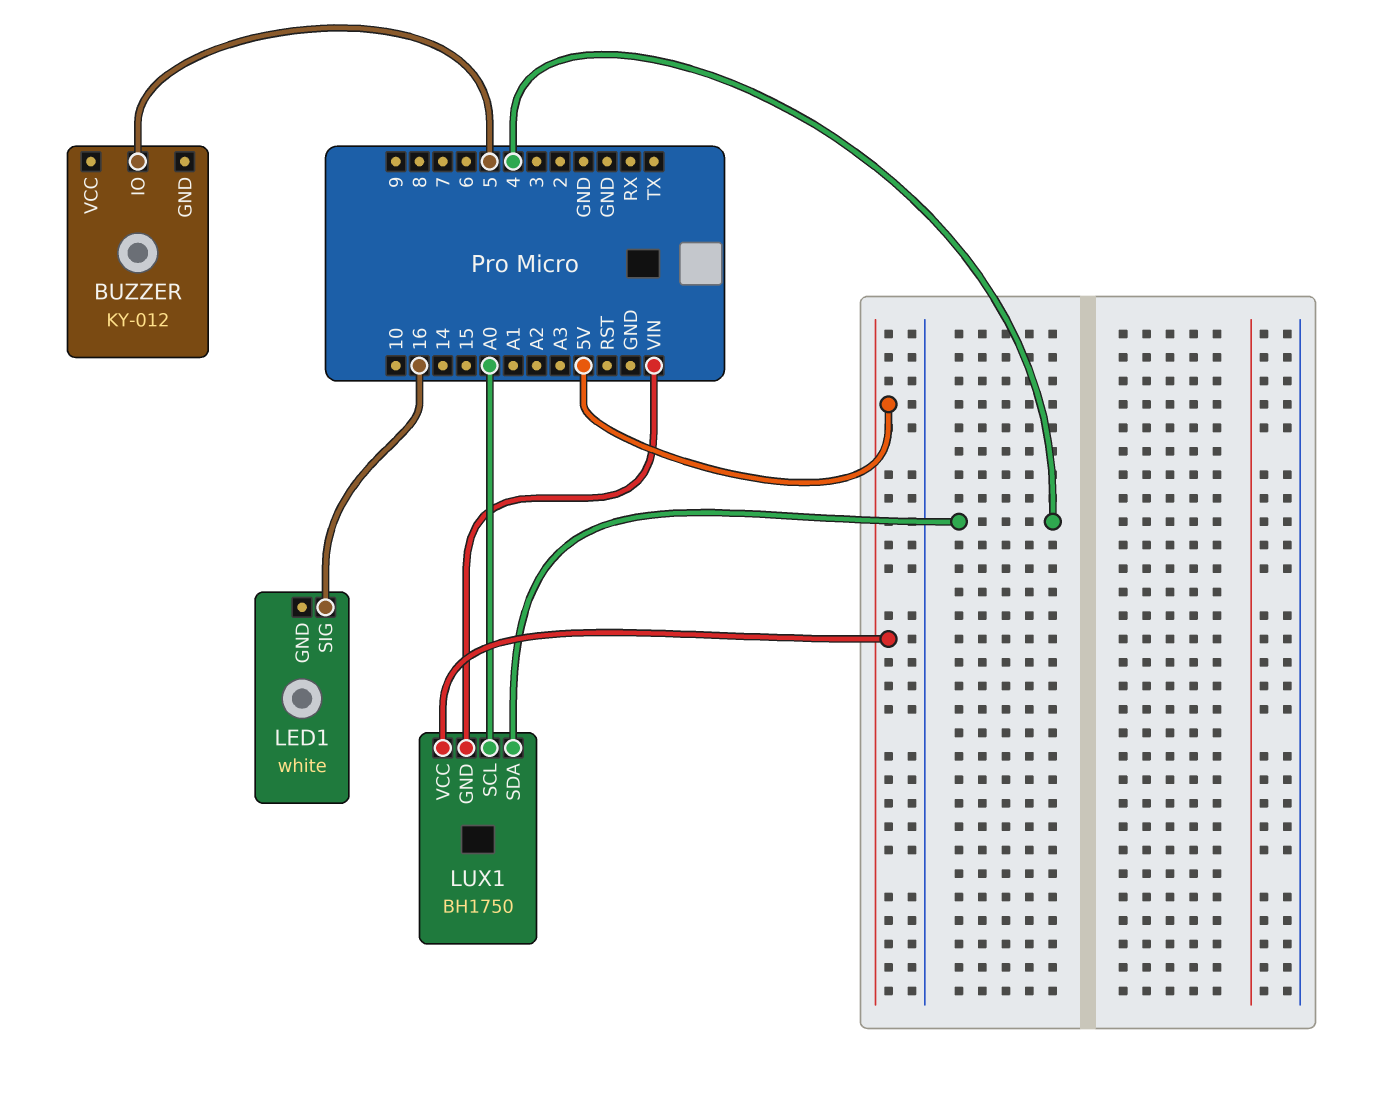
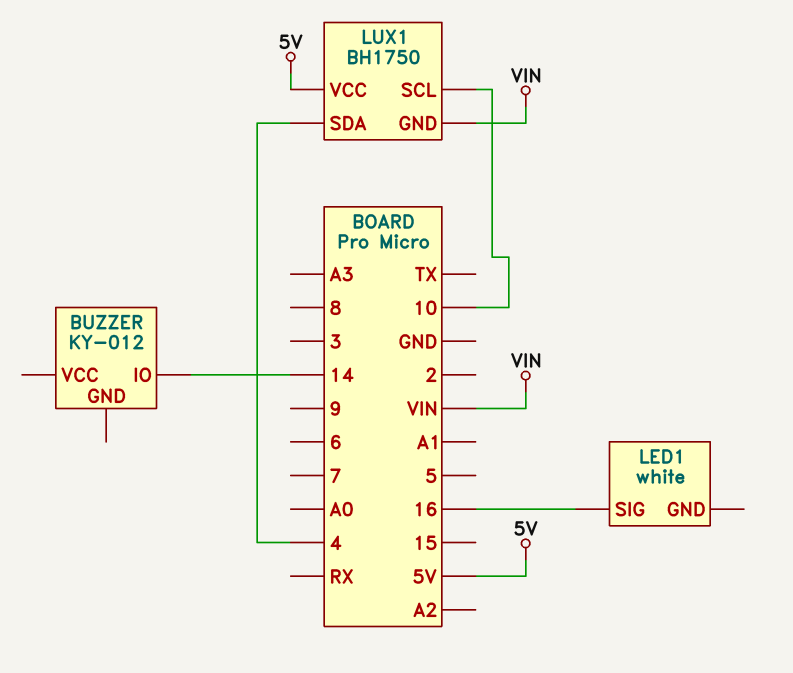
BUZZER pin IO: 5 -> 14
LUX1 pin SCL: A0 -> 10

